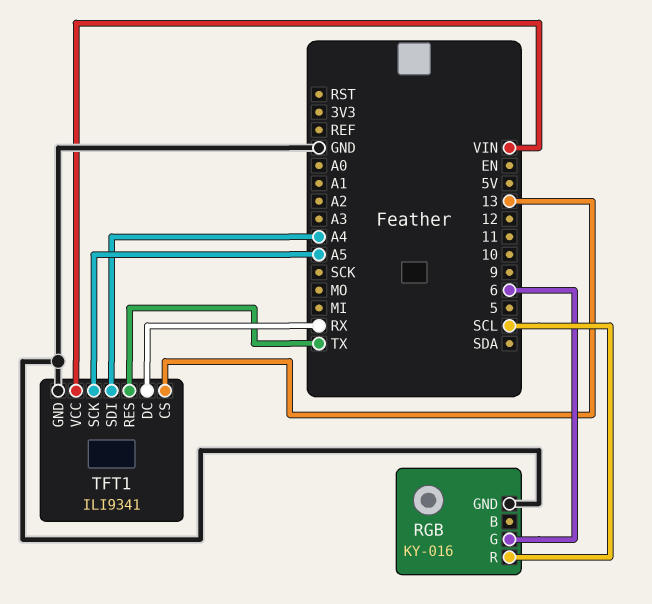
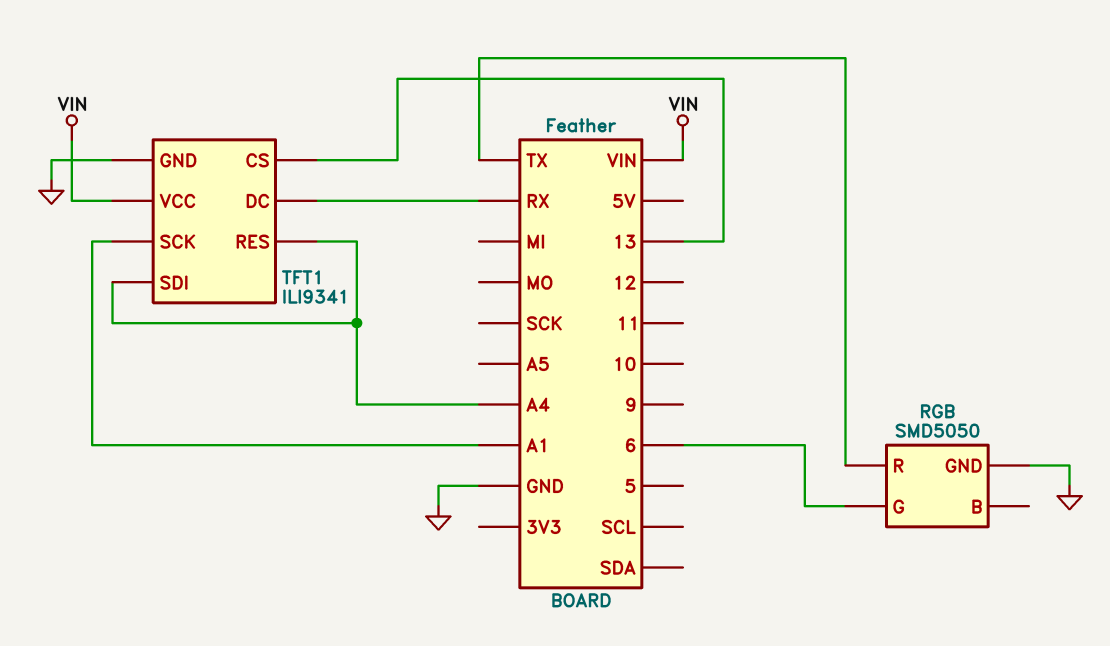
RGB: KY-016 -> SMD5050
RGB pin R: SCL -> TX
TFT1 pin RES: TX -> A4
TFT1 pin SCK: A5 -> A1

